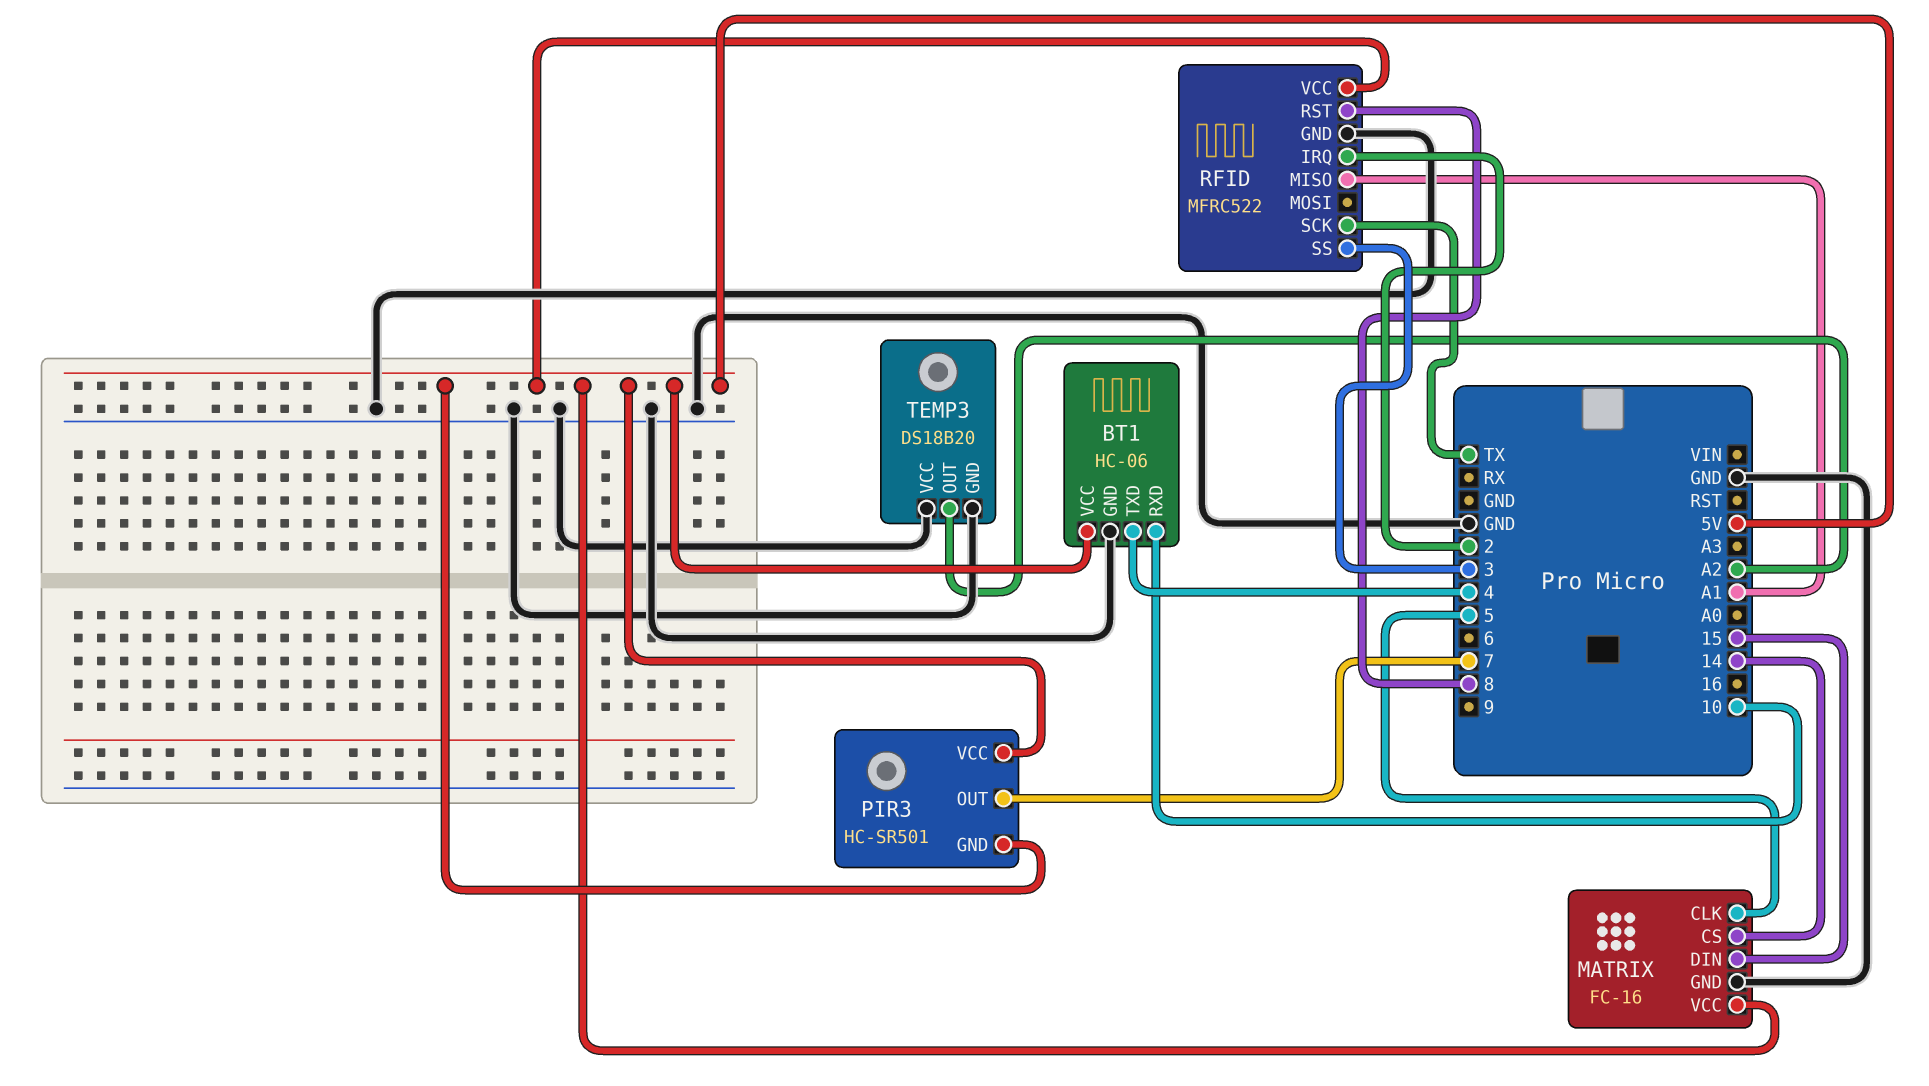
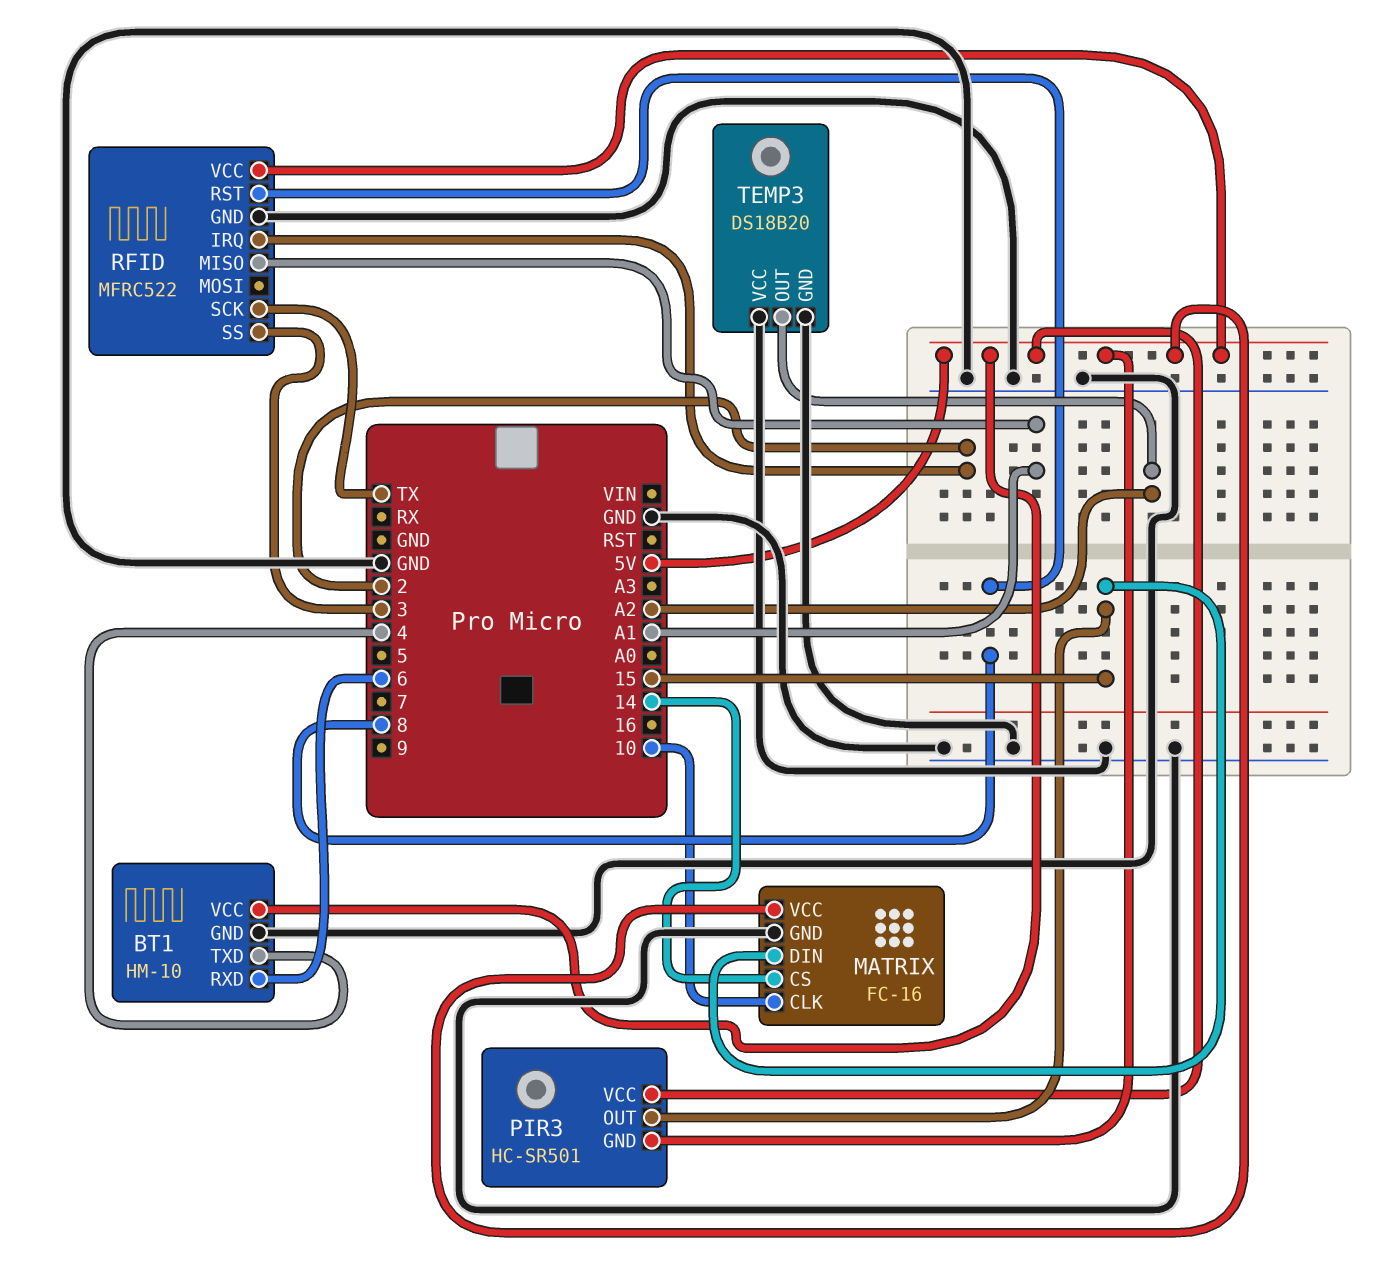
BT1: HC-06 -> HM-10
BT1 pin RXD: 10 -> 6
MATRIX pin CLK: 5 -> 10
PIR3 pin OUT: 7 -> 15

